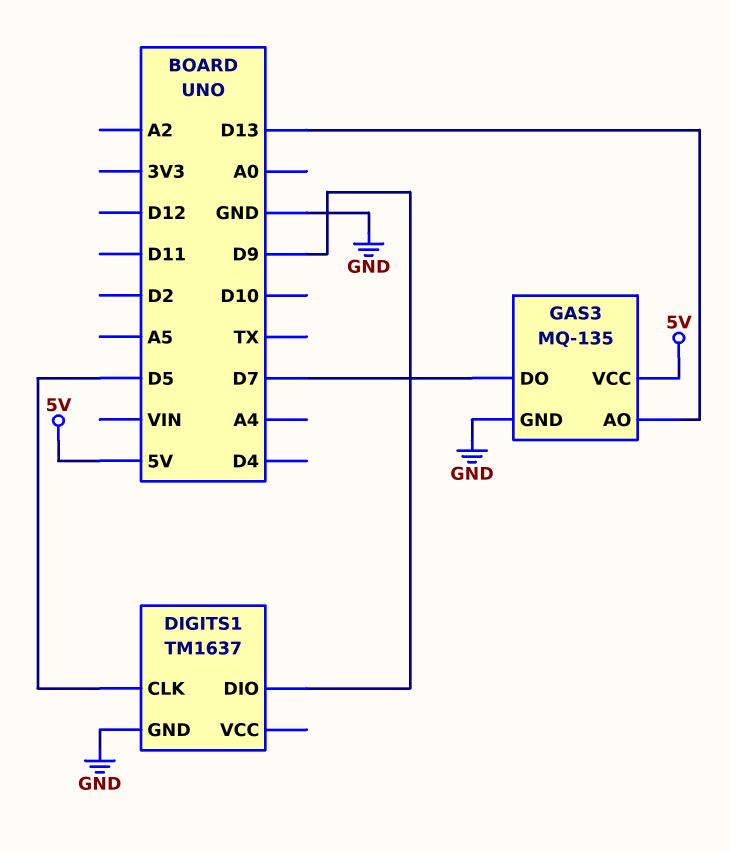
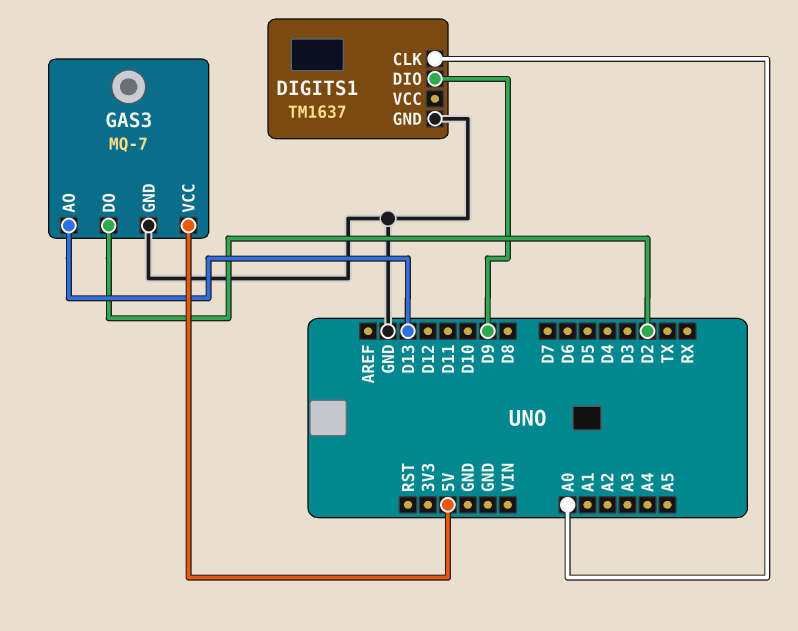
DIGITS1 pin CLK: D5 -> A0
GAS3: MQ-135 -> MQ-7
GAS3 pin DO: D7 -> D2

